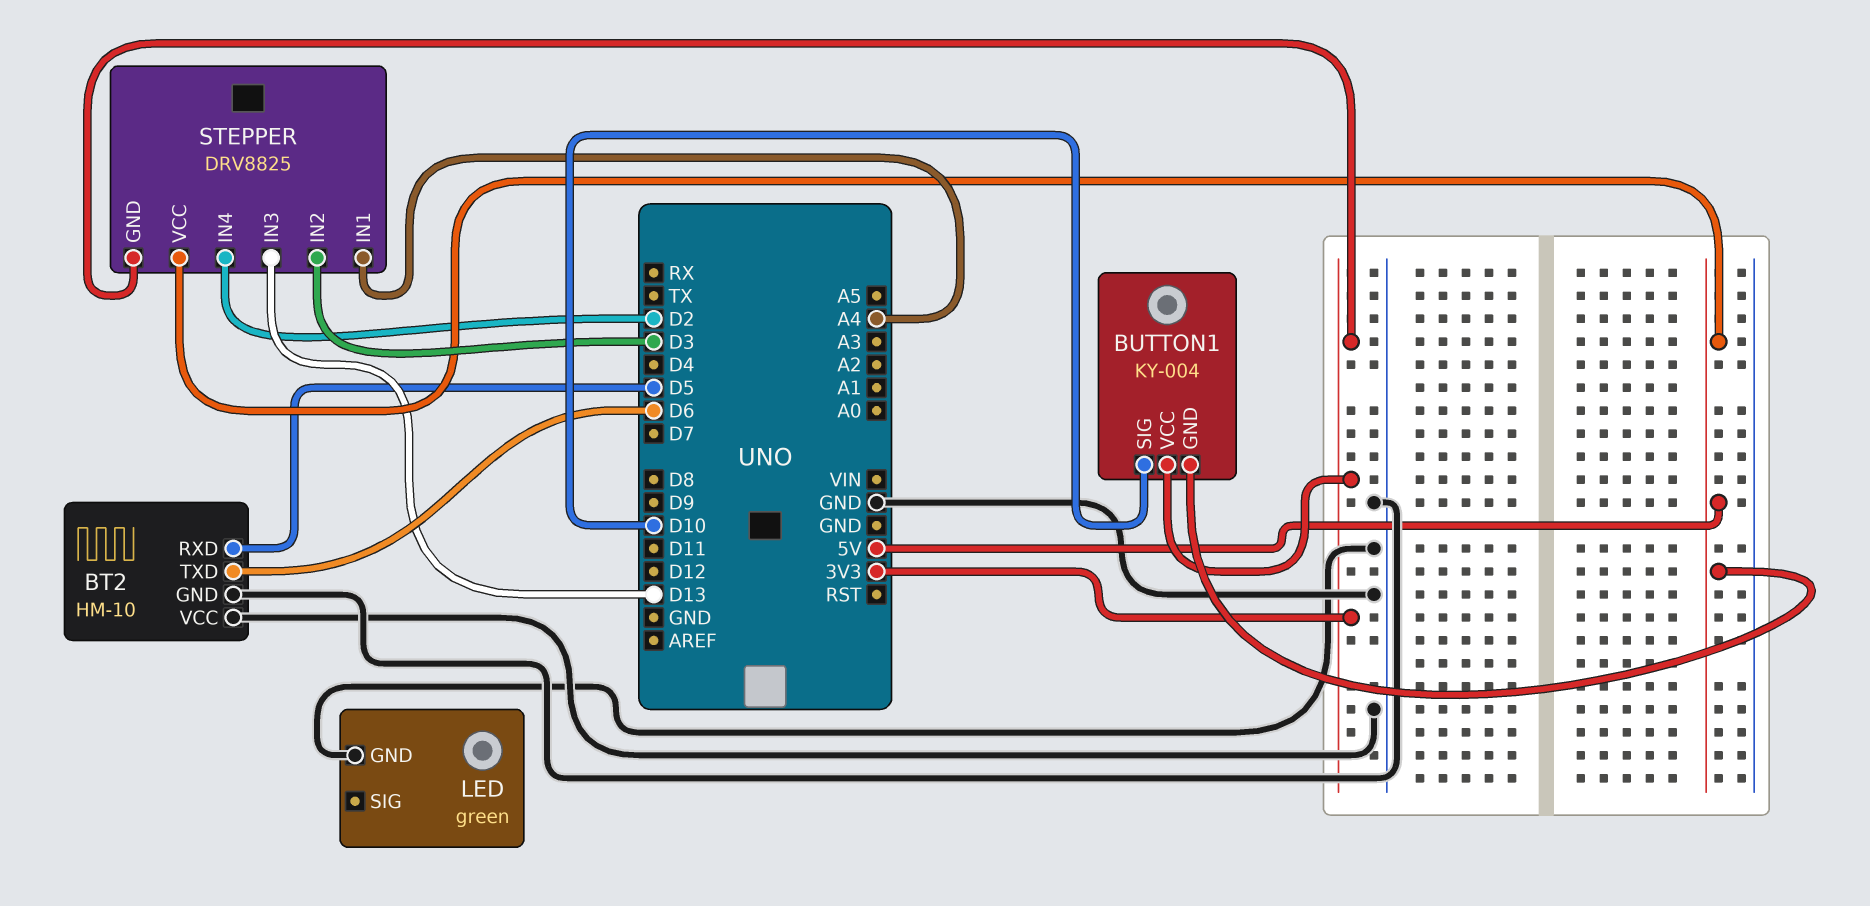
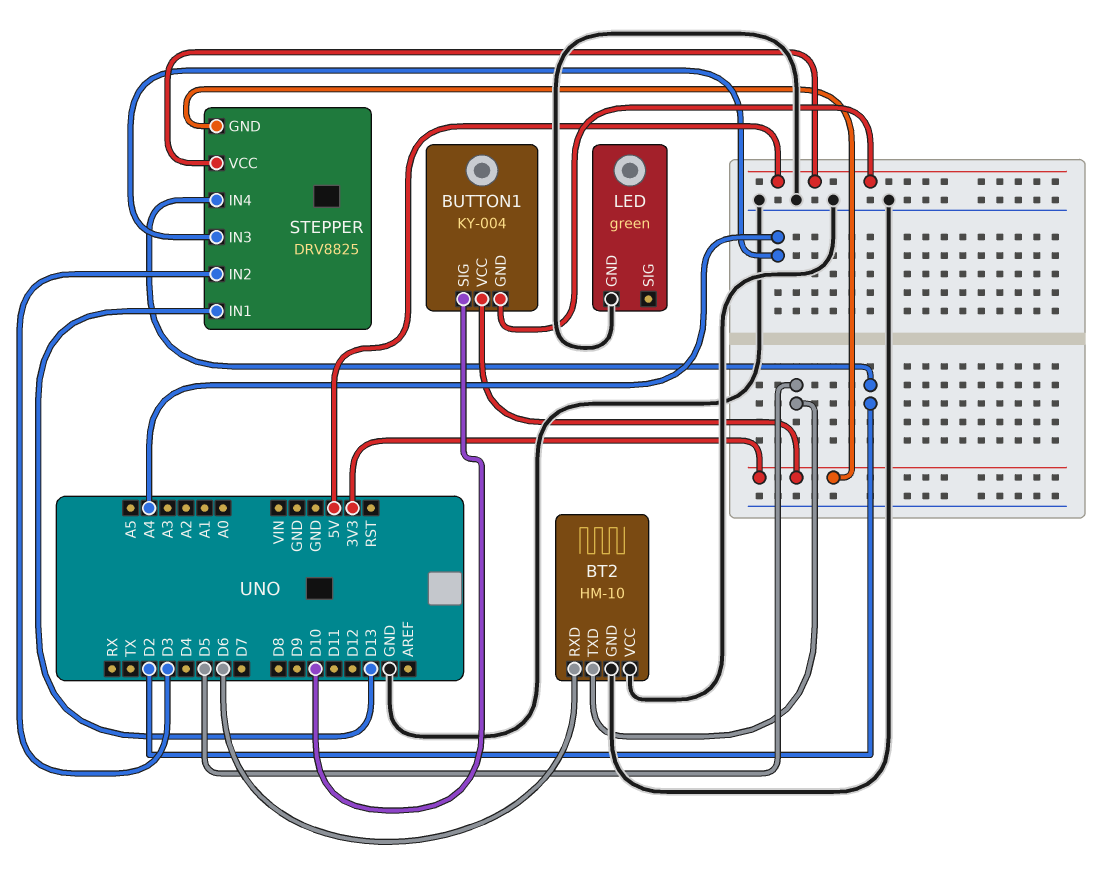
BT2 pin RXD: D5 -> D6
BT2 pin TXD: D6 -> D5
STEPPER pin IN1: A4 -> D13
STEPPER pin IN3: D13 -> A4

